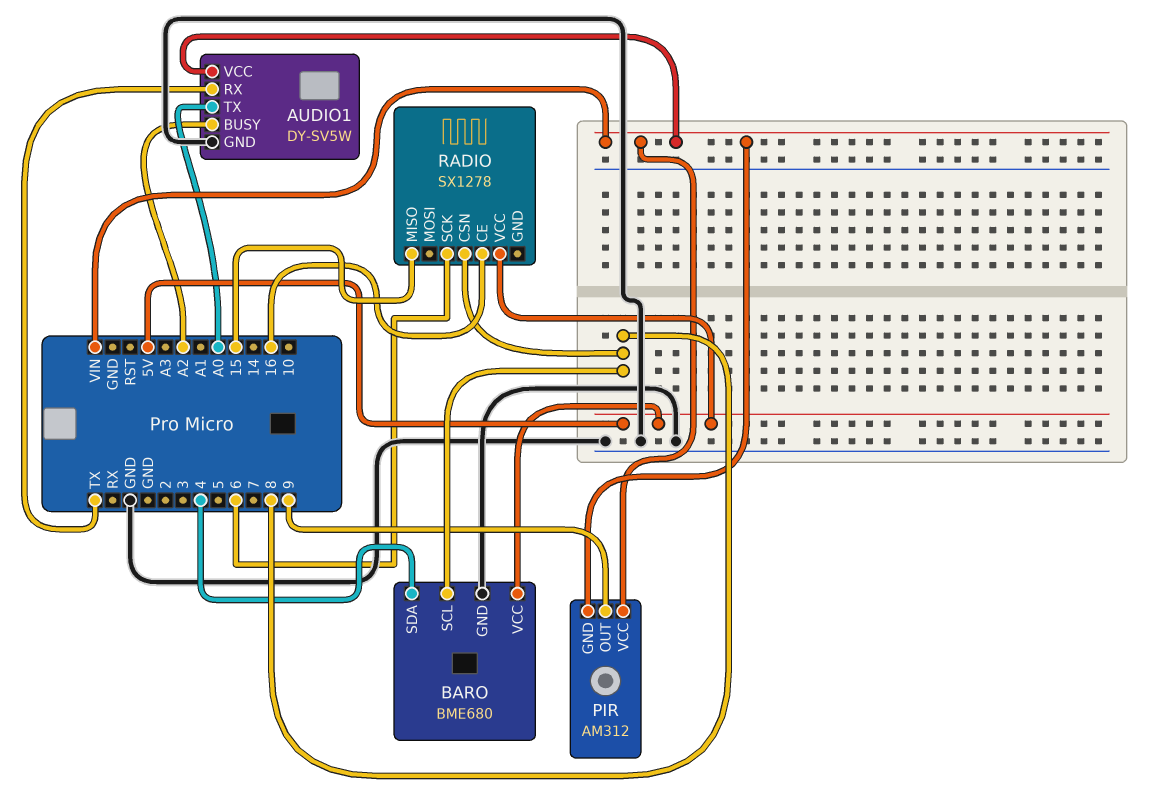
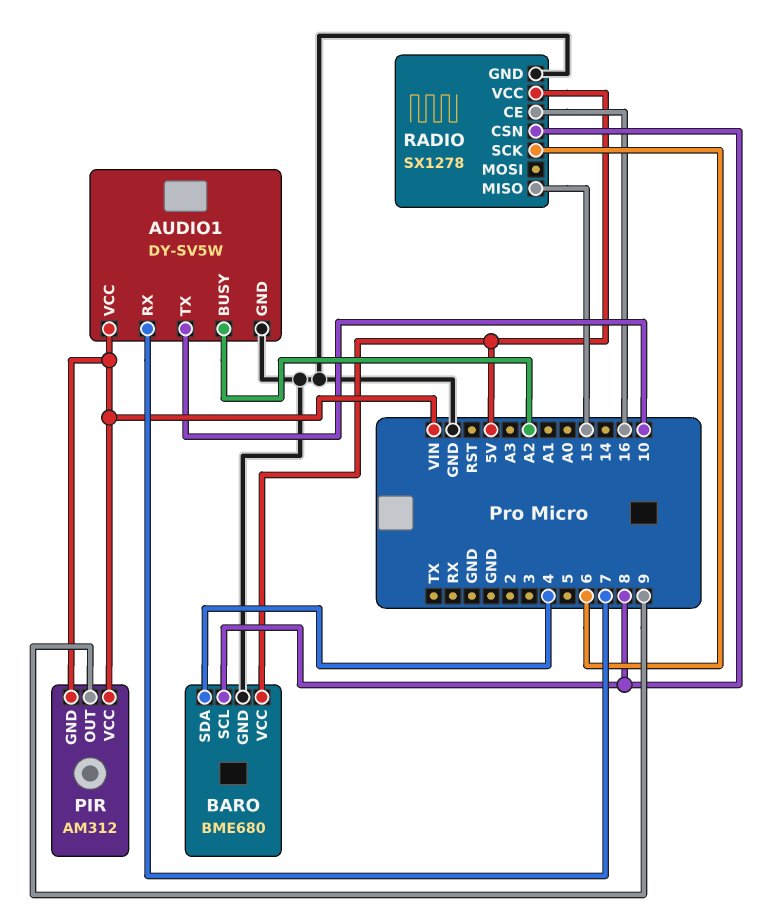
AUDIO1 pin RX: TX -> 7
AUDIO1 pin TX: A0 -> 10
RADIO pin GND: none -> GND

